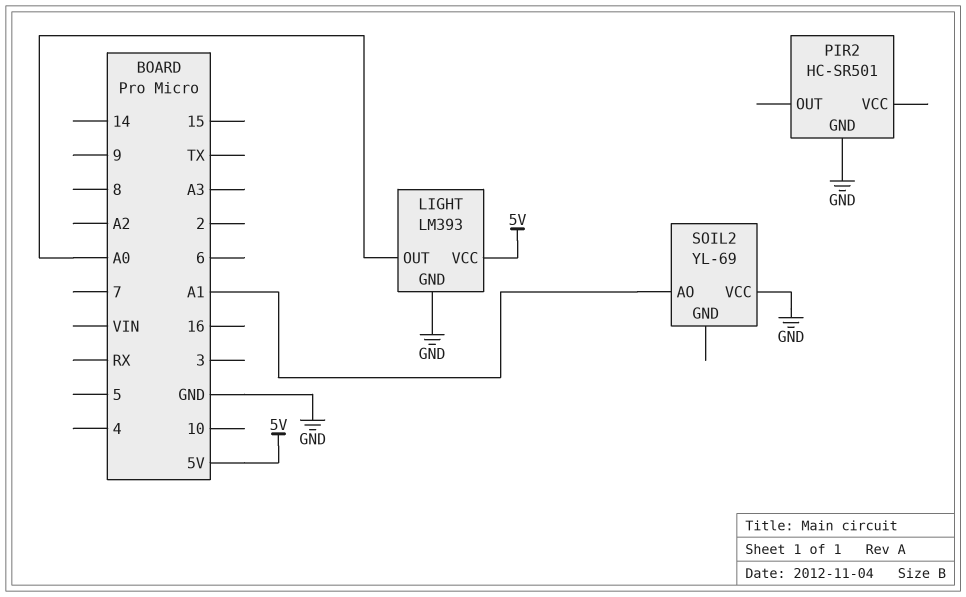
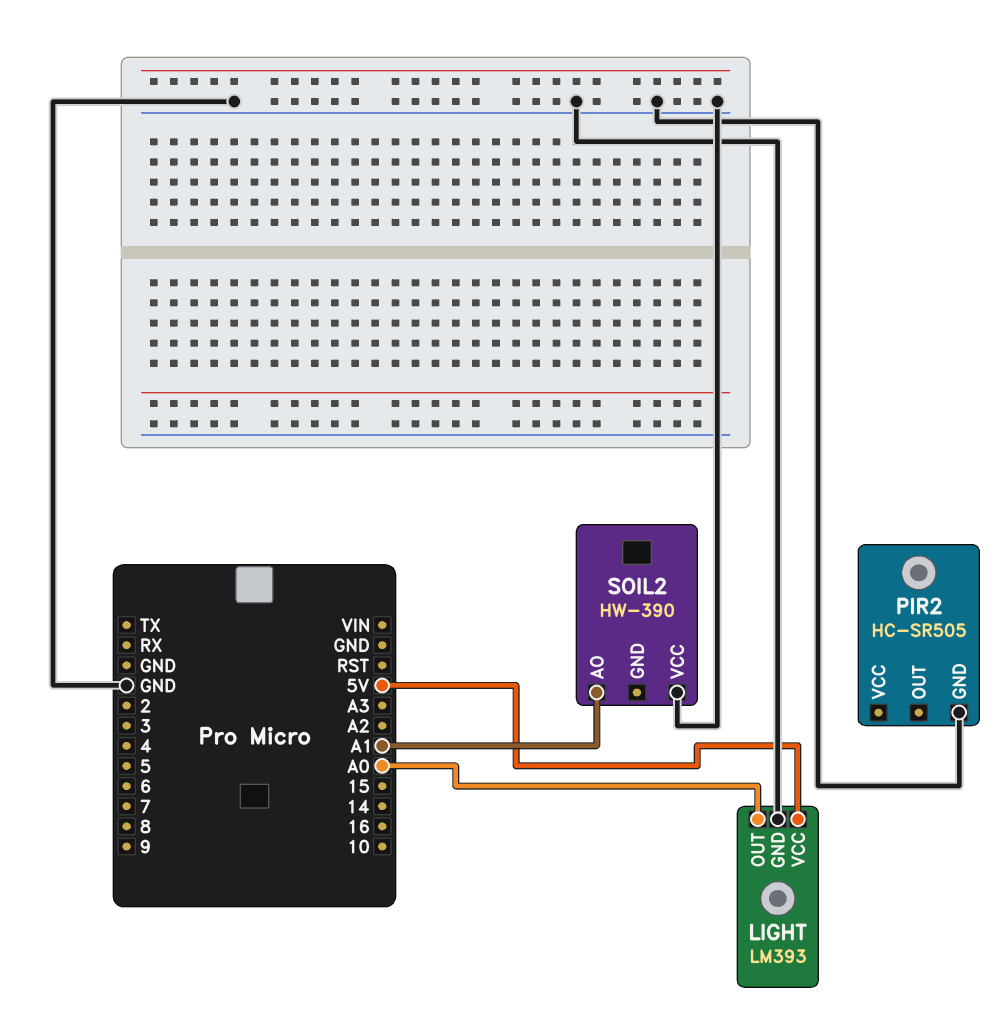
PIR2: HC-SR501 -> HC-SR505
SOIL2: YL-69 -> HW-390

